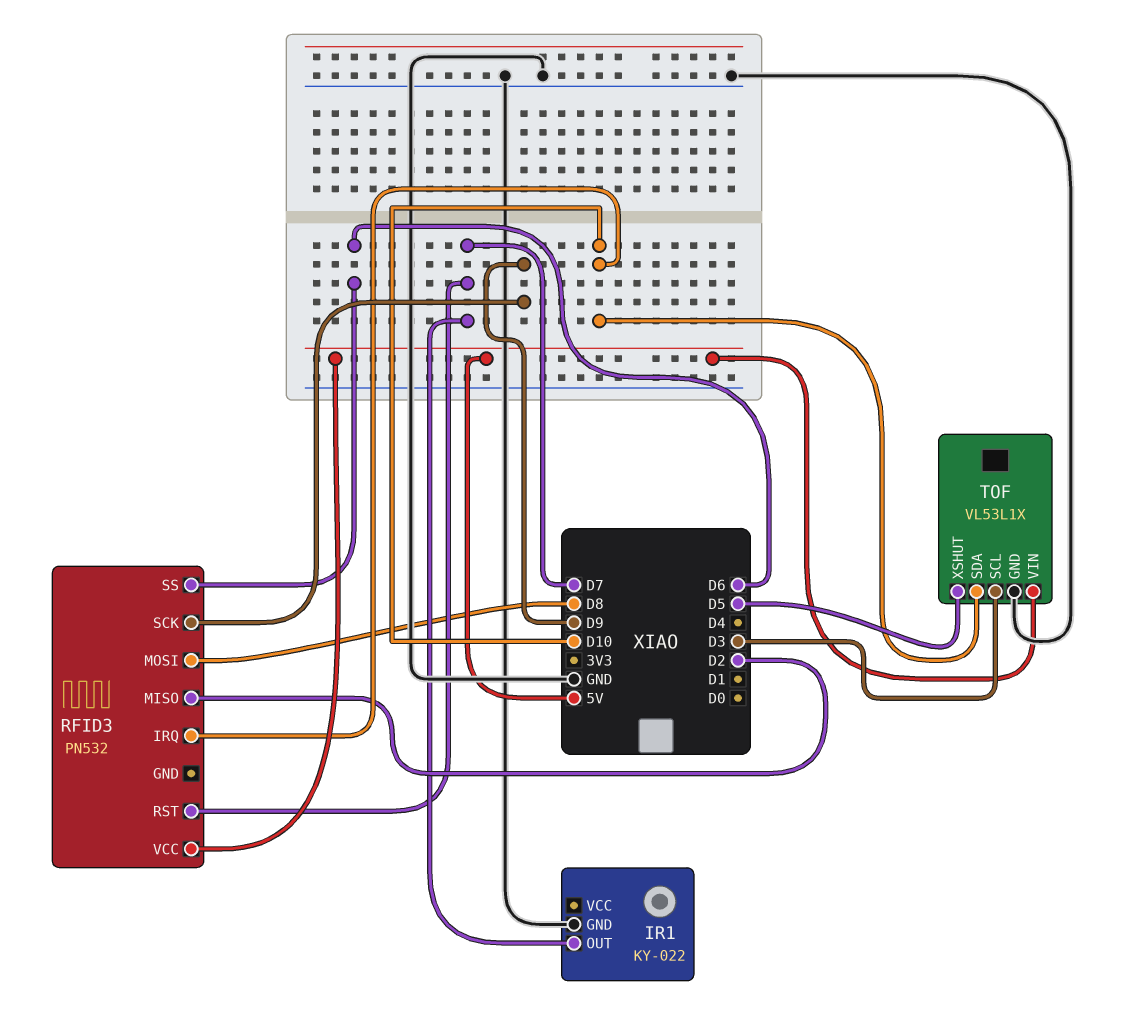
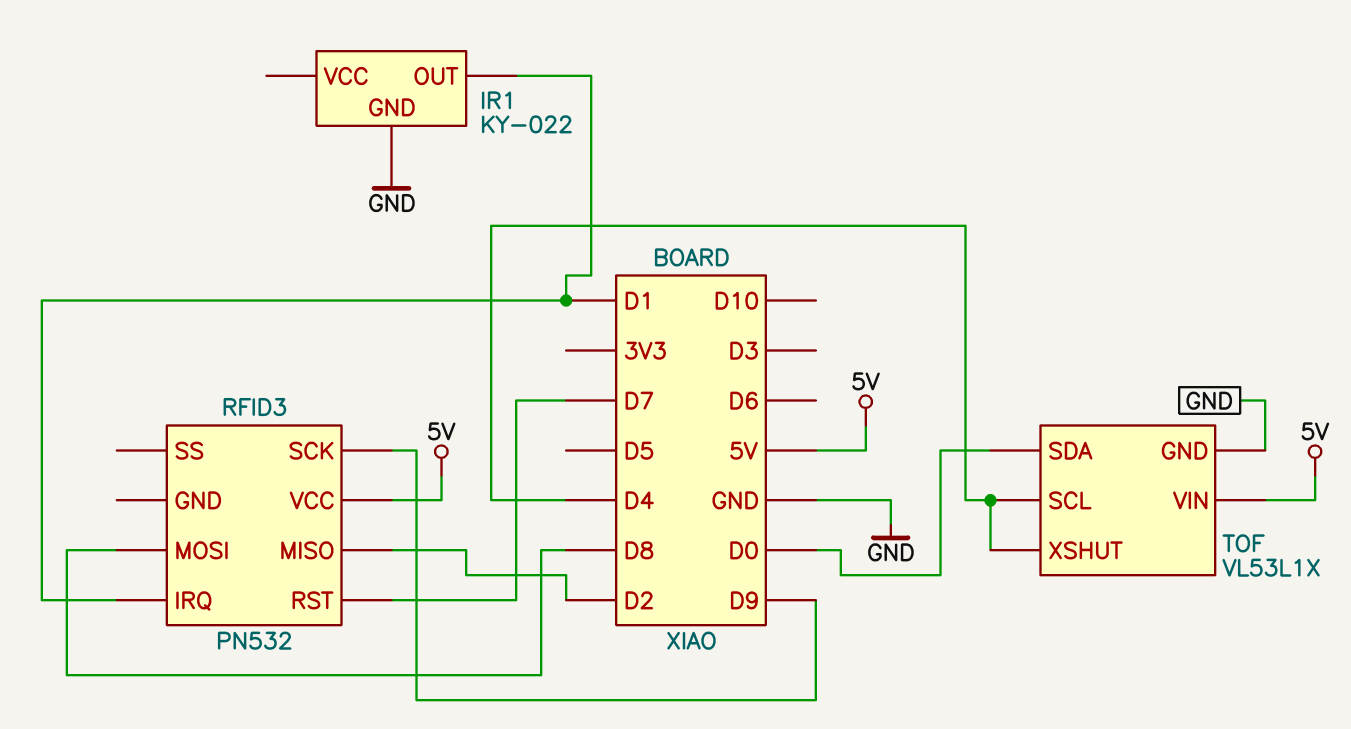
IR1 pin OUT: D7 -> D1
RFID3 pin IRQ: D10 -> D1
RFID3 pin SS: D6 -> none
TOF pin SCL: D3 -> D4
TOF pin SDA: D10 -> D0
TOF pin XSHUT: D5 -> D4

